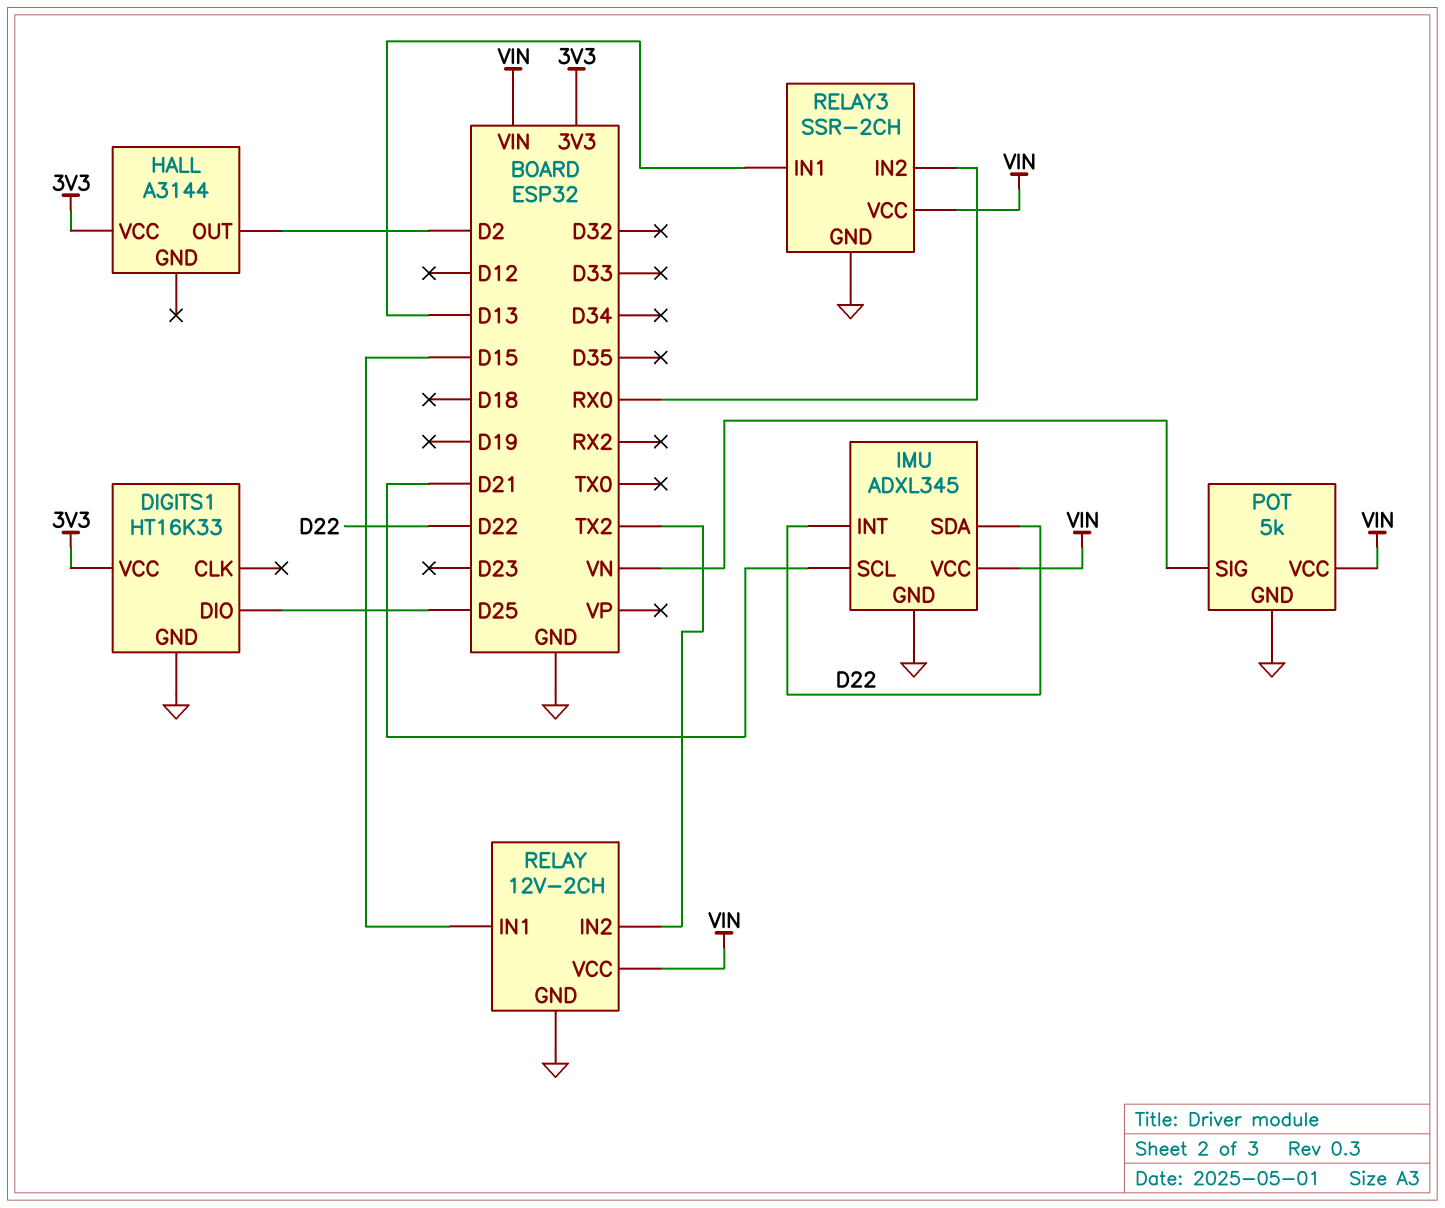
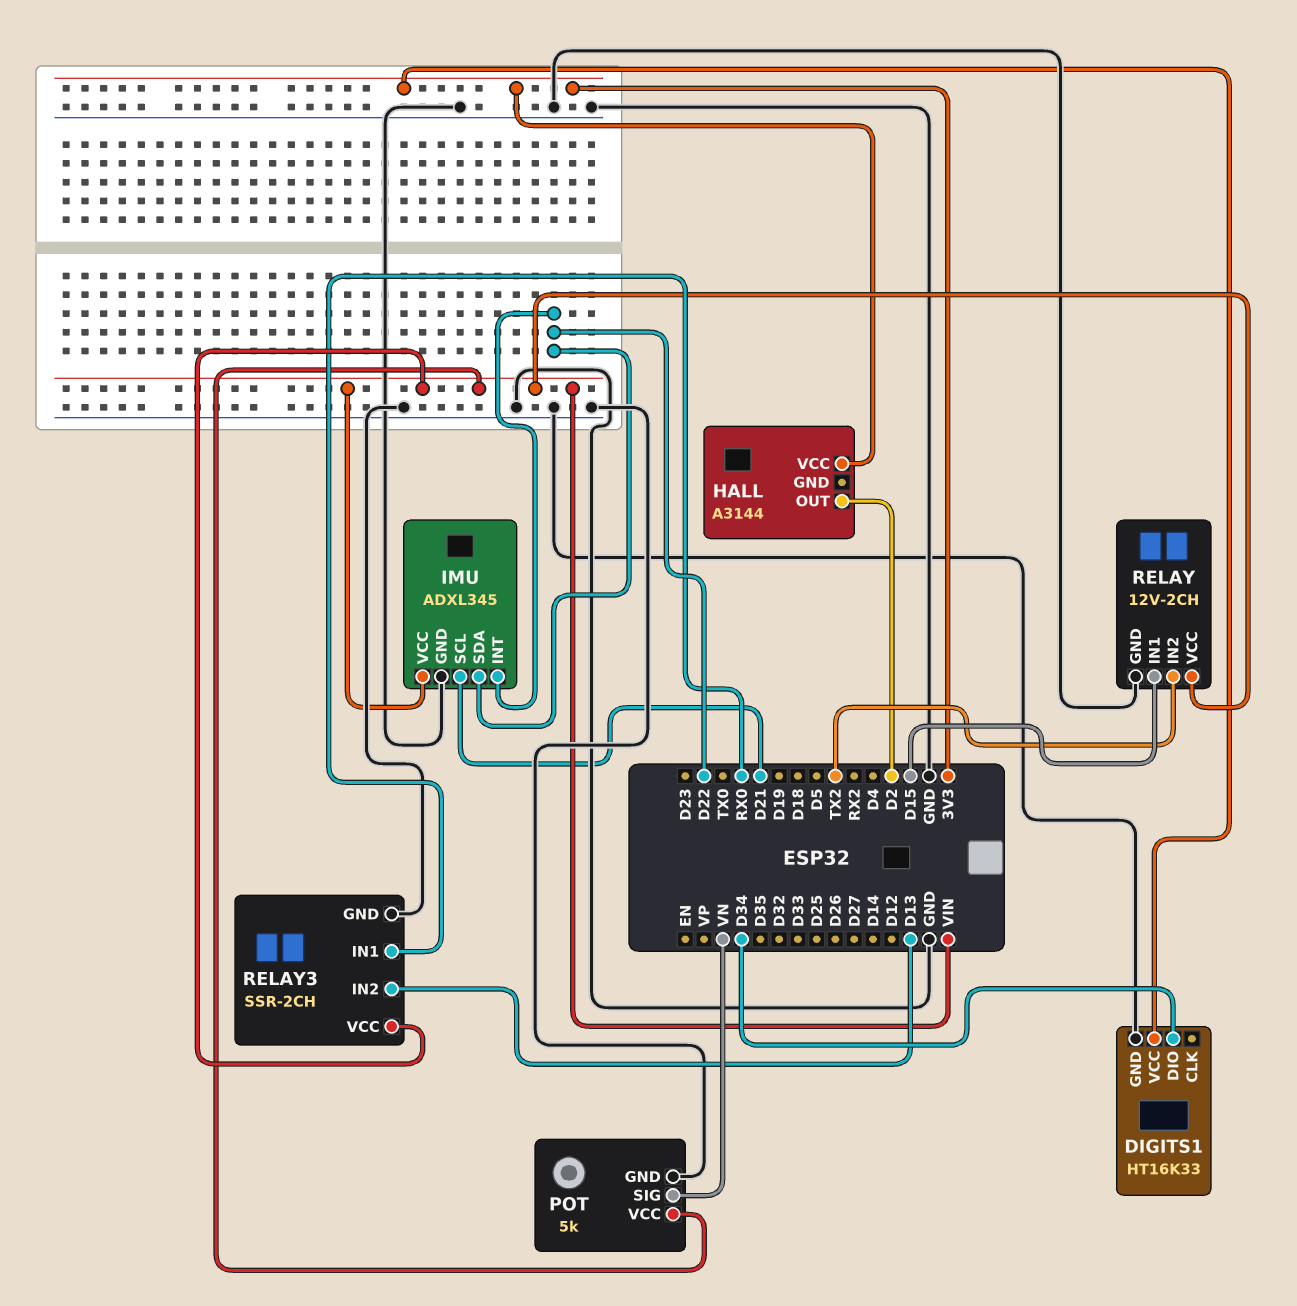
DIGITS1 pin DIO: D25 -> D34
RELAY3 pin IN1: D13 -> RX0
RELAY3 pin IN2: RX0 -> D13

